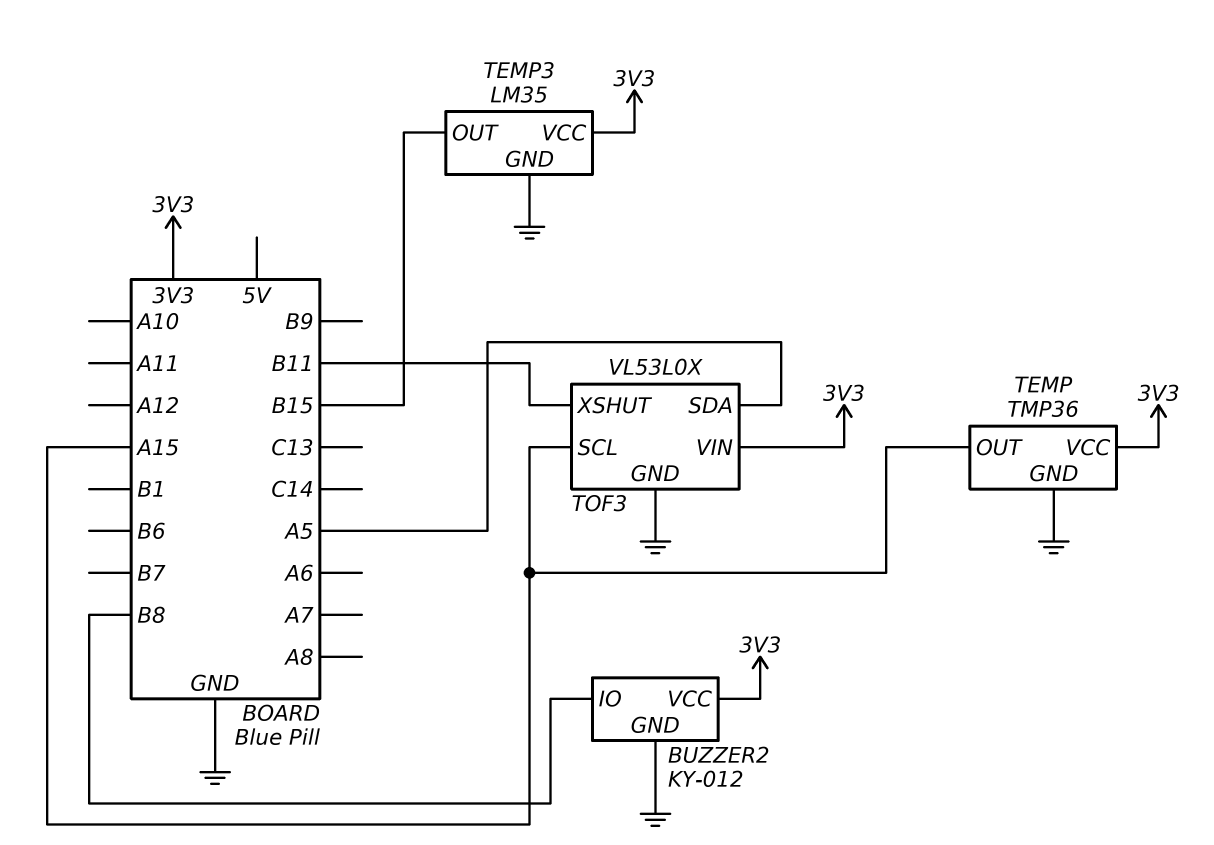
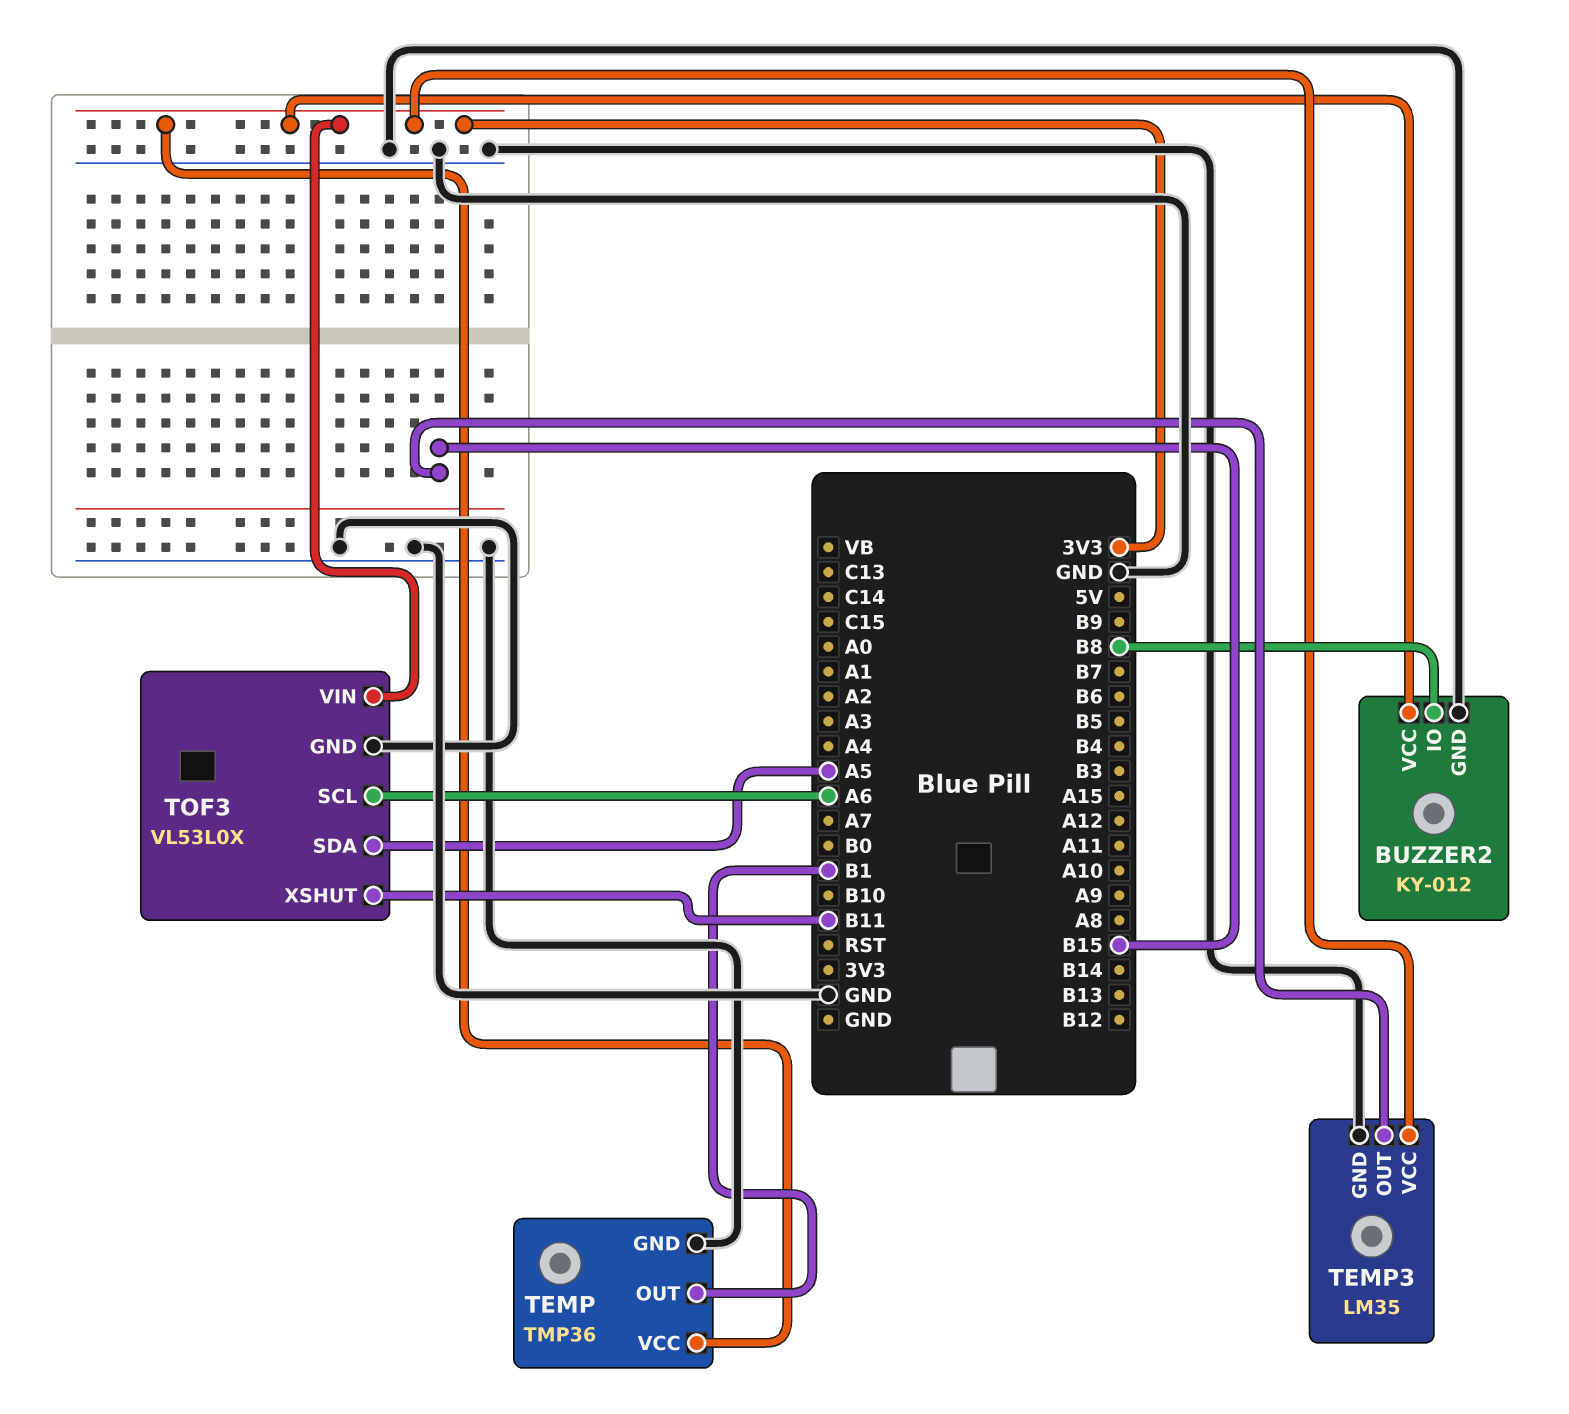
TEMP pin OUT: A15 -> B1
TOF3 pin SCL: A15 -> A6

